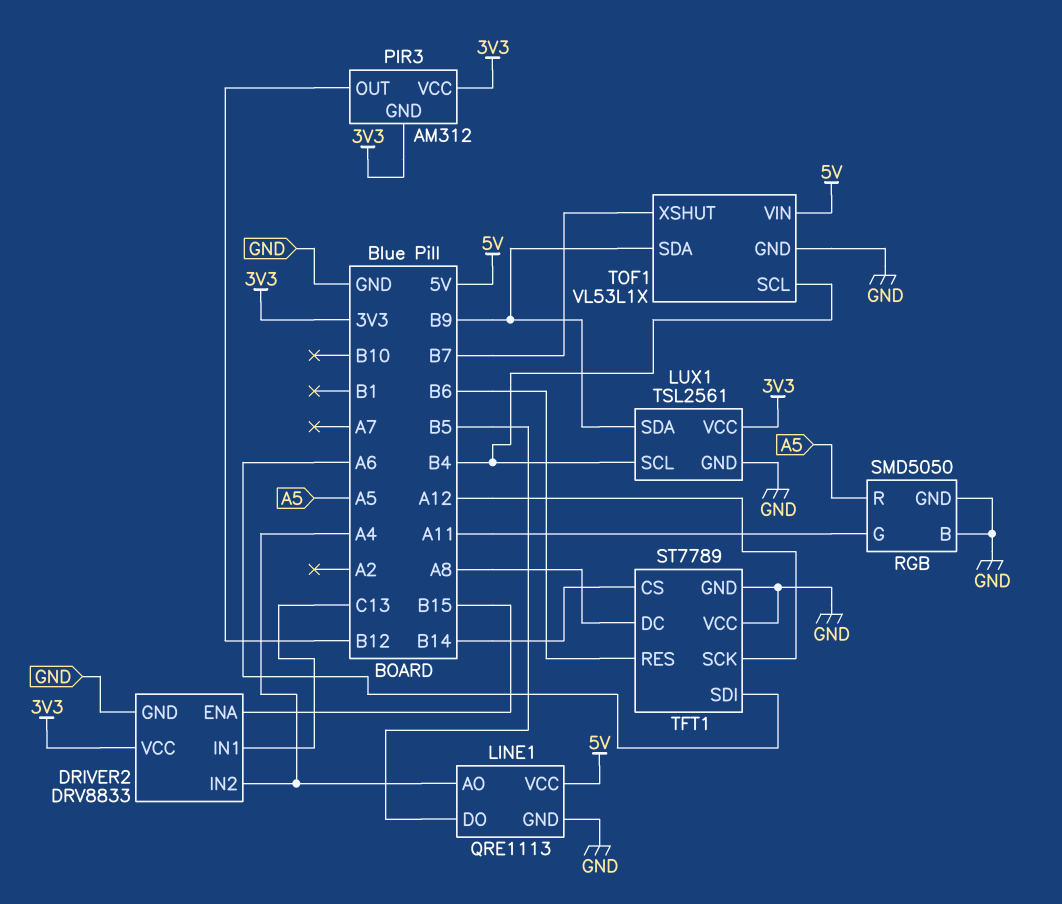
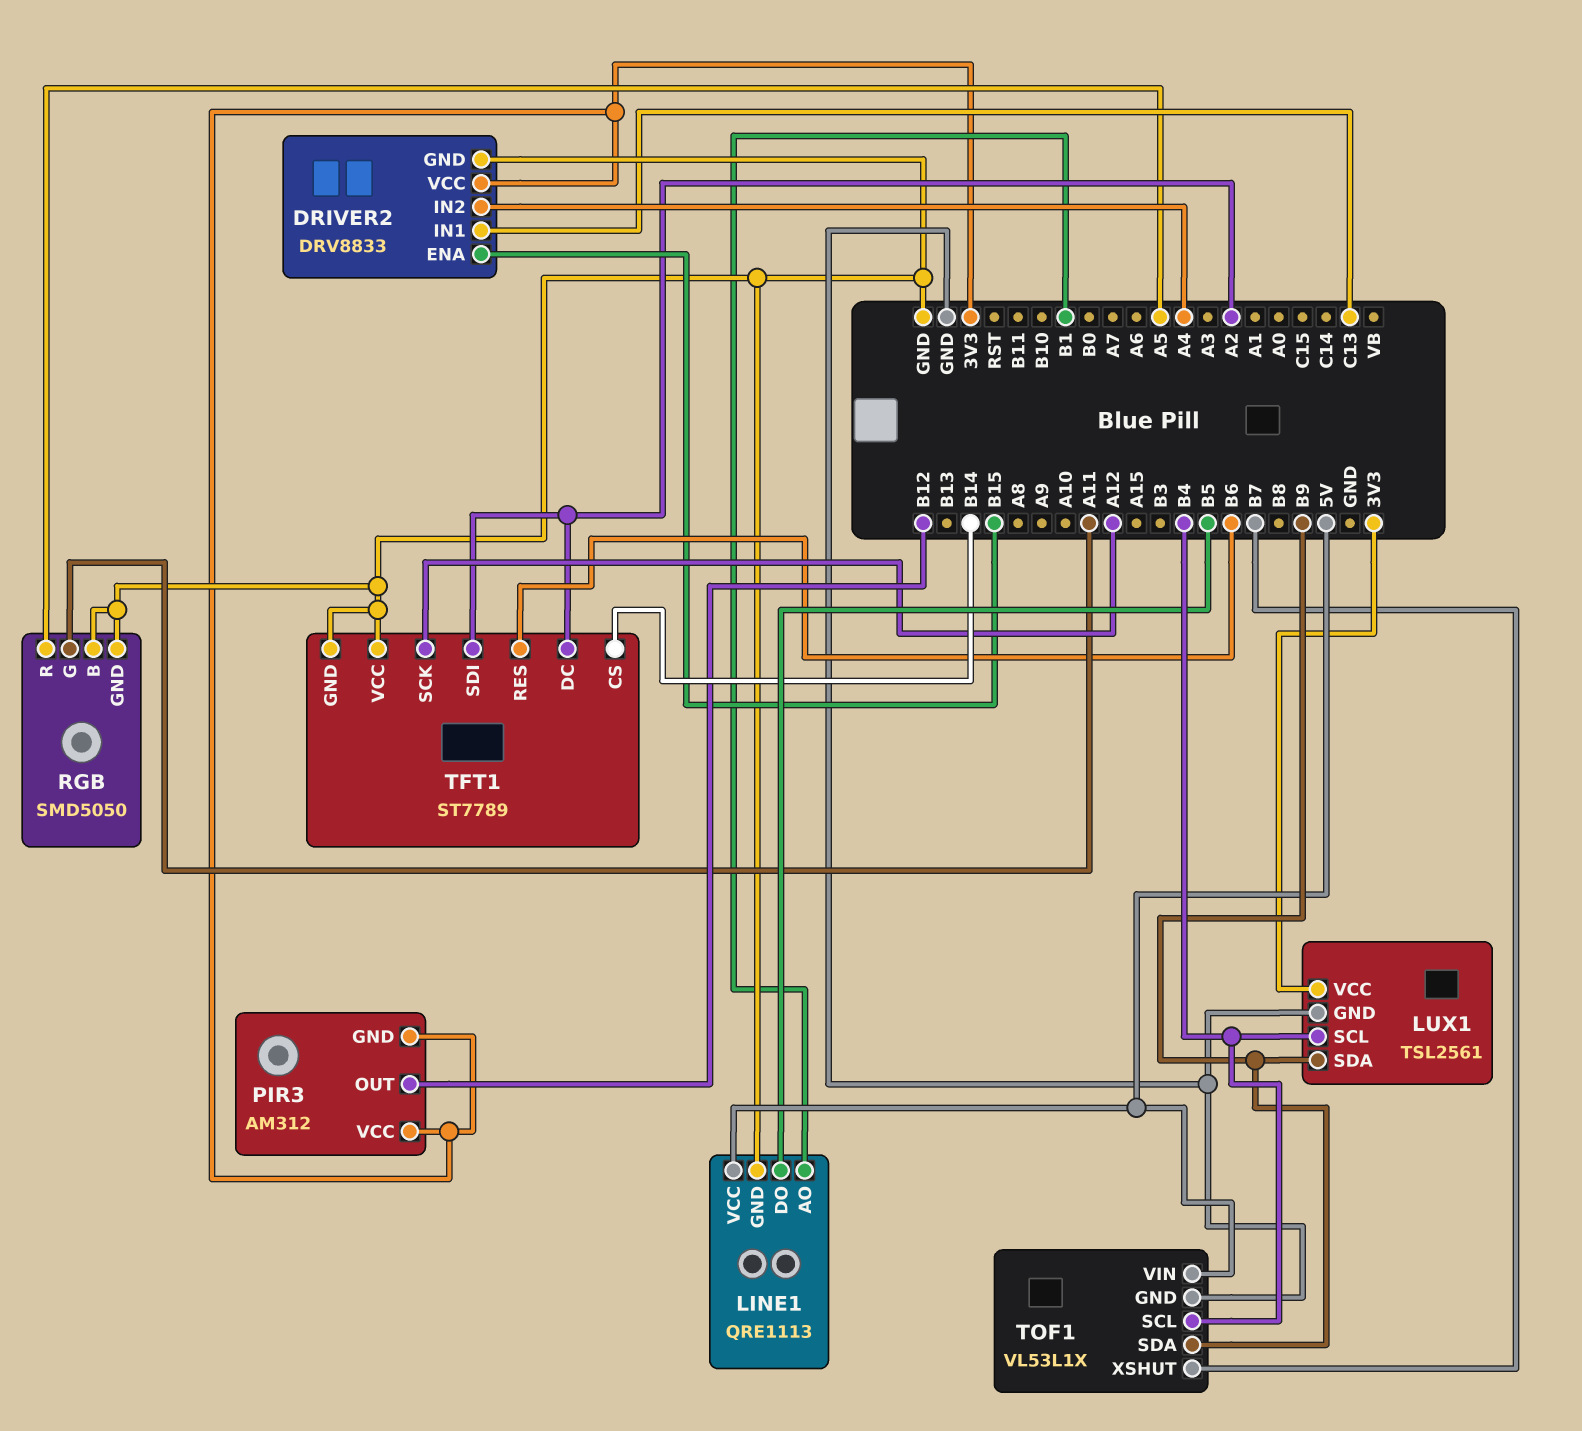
LINE1 pin AO: A4 -> B1
TFT1 pin DC: A8 -> A2
TFT1 pin SDI: A6 -> A2

